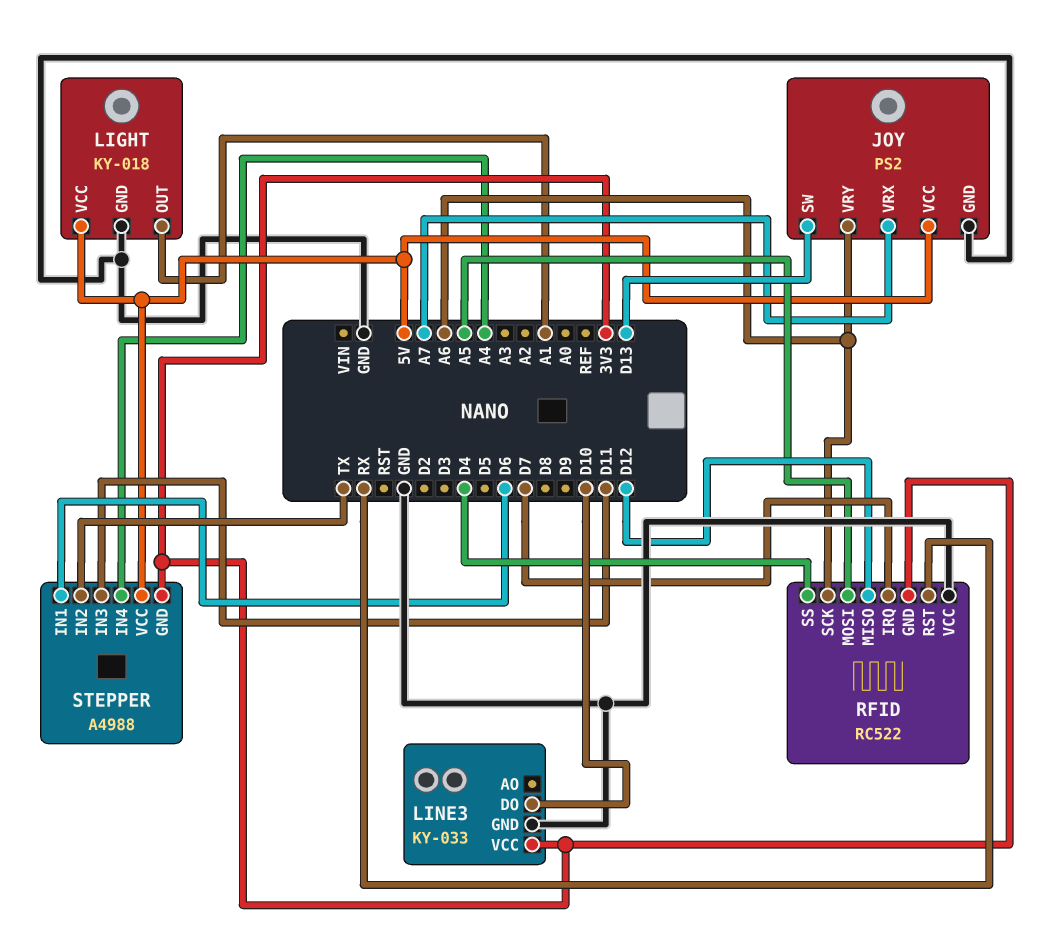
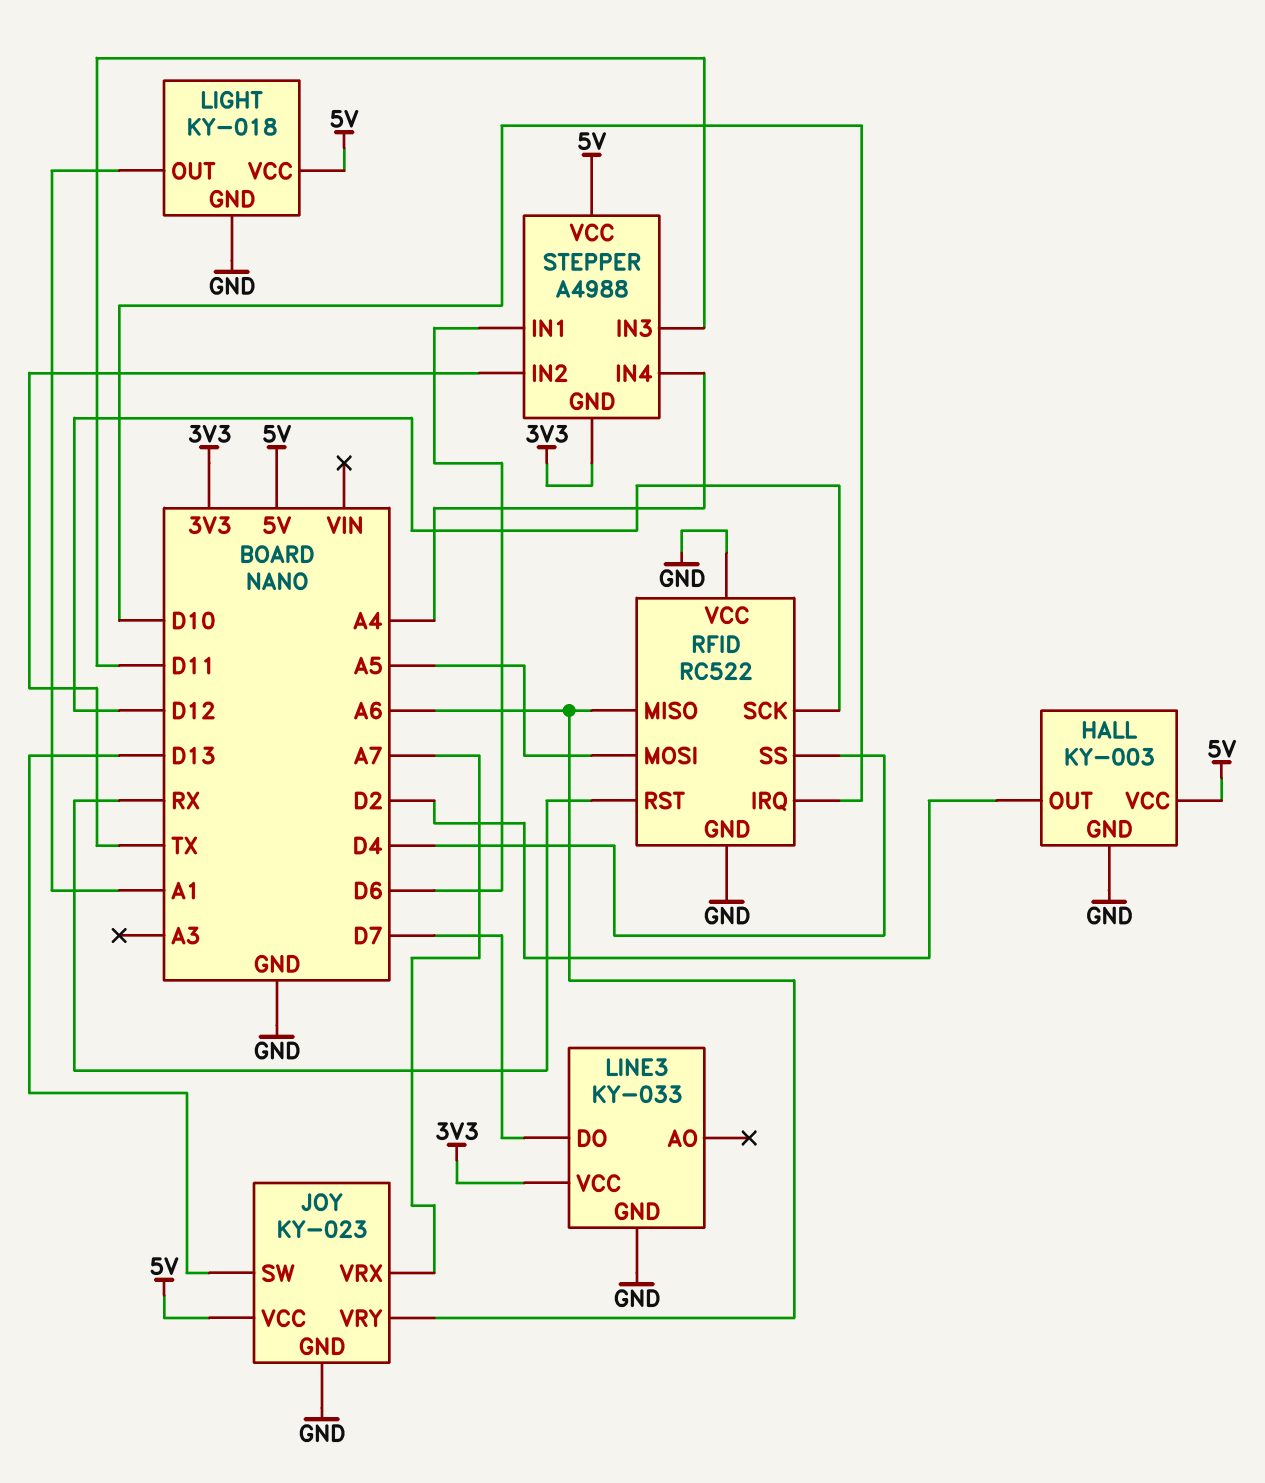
HALL: none -> KY-003
HALL pin GND: none -> GND
HALL pin OUT: none -> D2
HALL pin VCC: none -> 5V
JOY: PS2 -> KY-023
LINE3 pin DO: D10 -> D7
RFID pin GND: 3V3 -> GND
RFID pin IRQ: D7 -> D10
RFID pin MISO: D12 -> A6
RFID pin SCK: A6 -> D12

